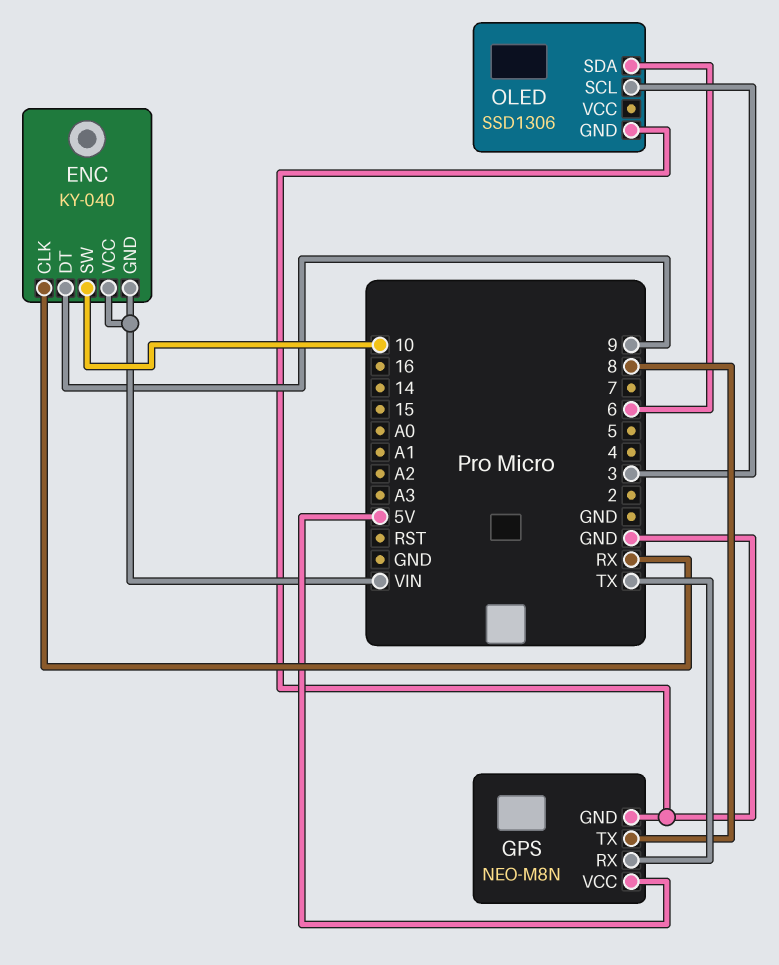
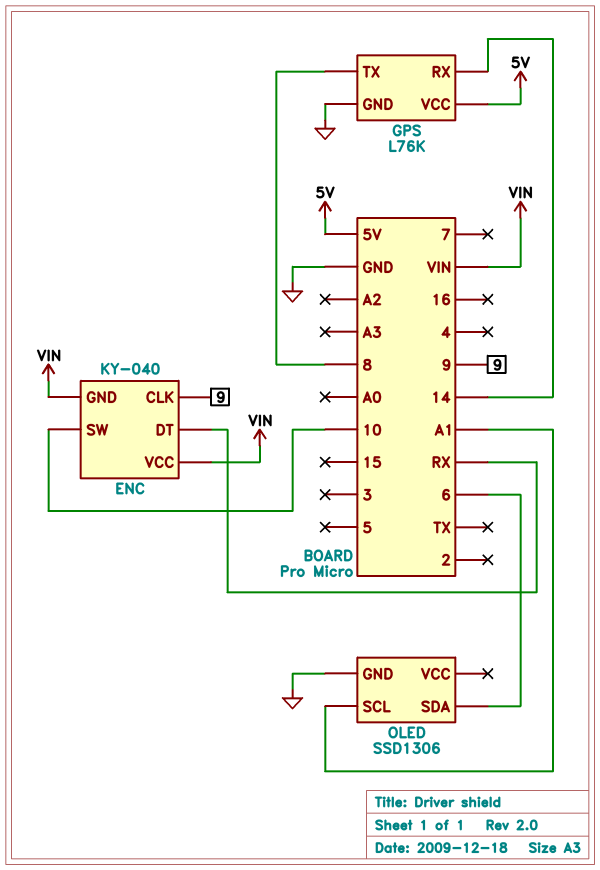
ENC pin CLK: RX -> 9
ENC pin DT: 9 -> RX
GPS: NEO-M8N -> L76K
GPS pin RX: TX -> 14
OLED pin SCL: 3 -> A1

